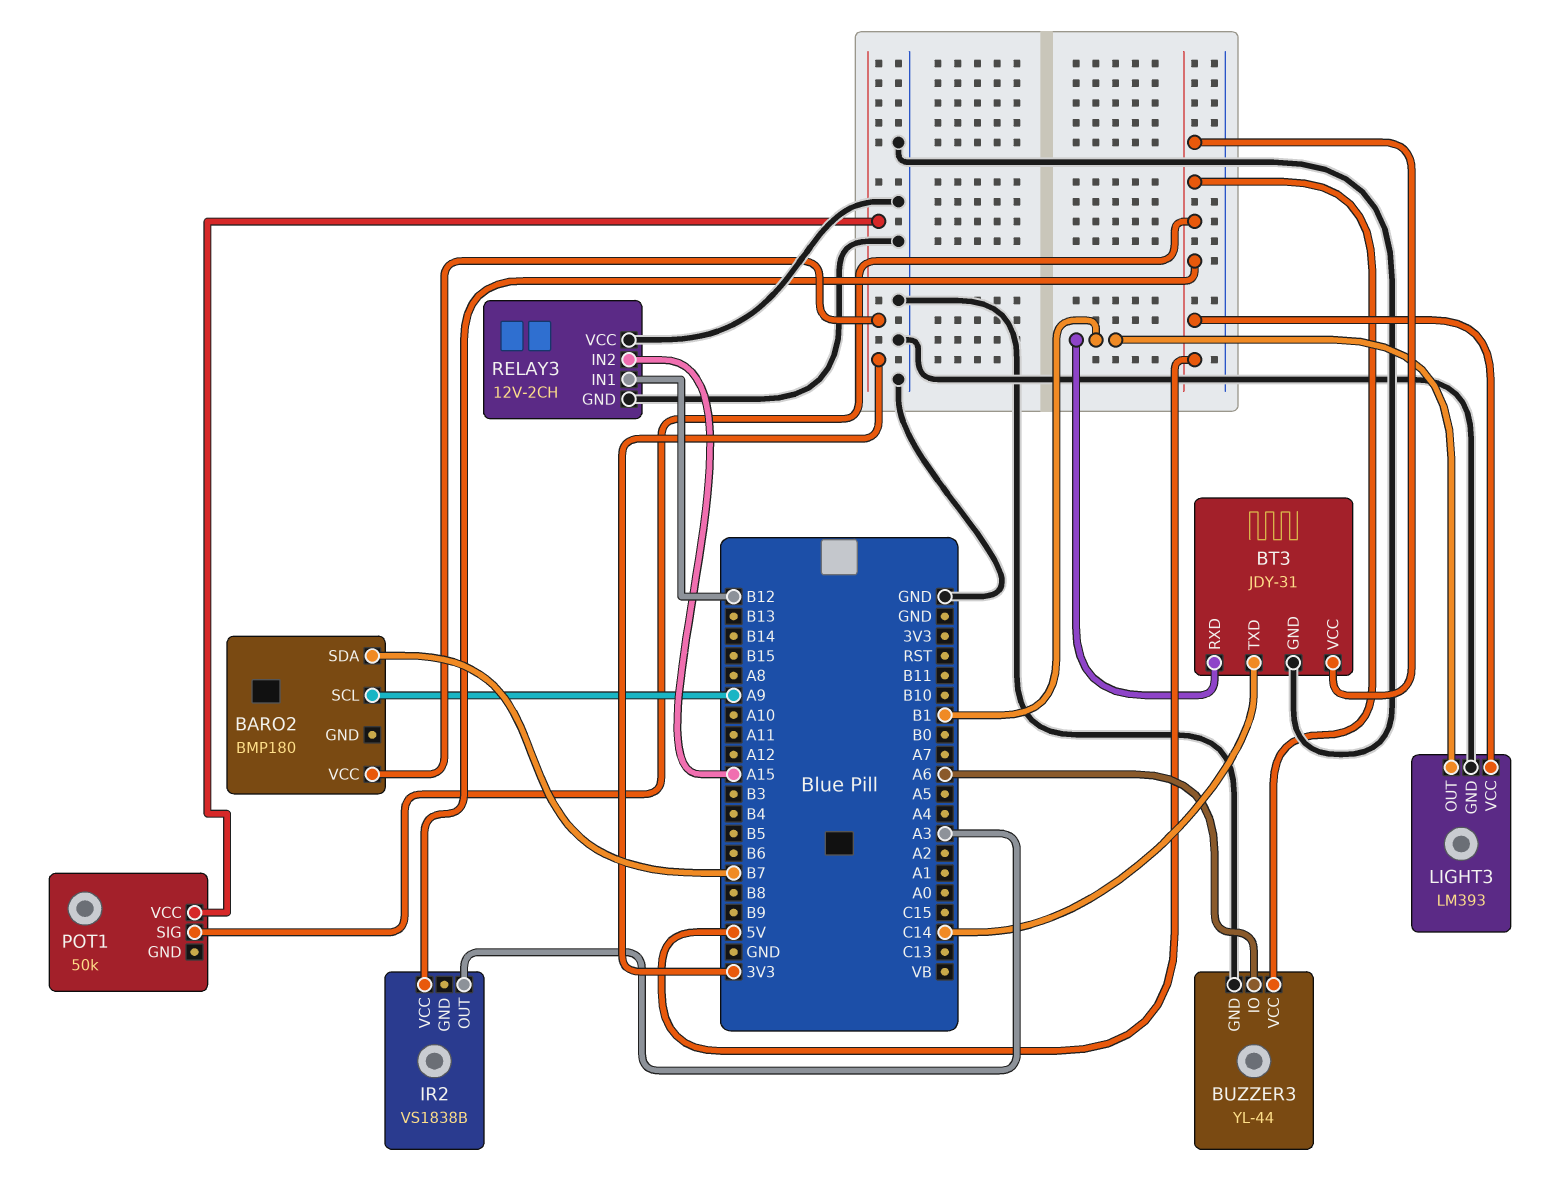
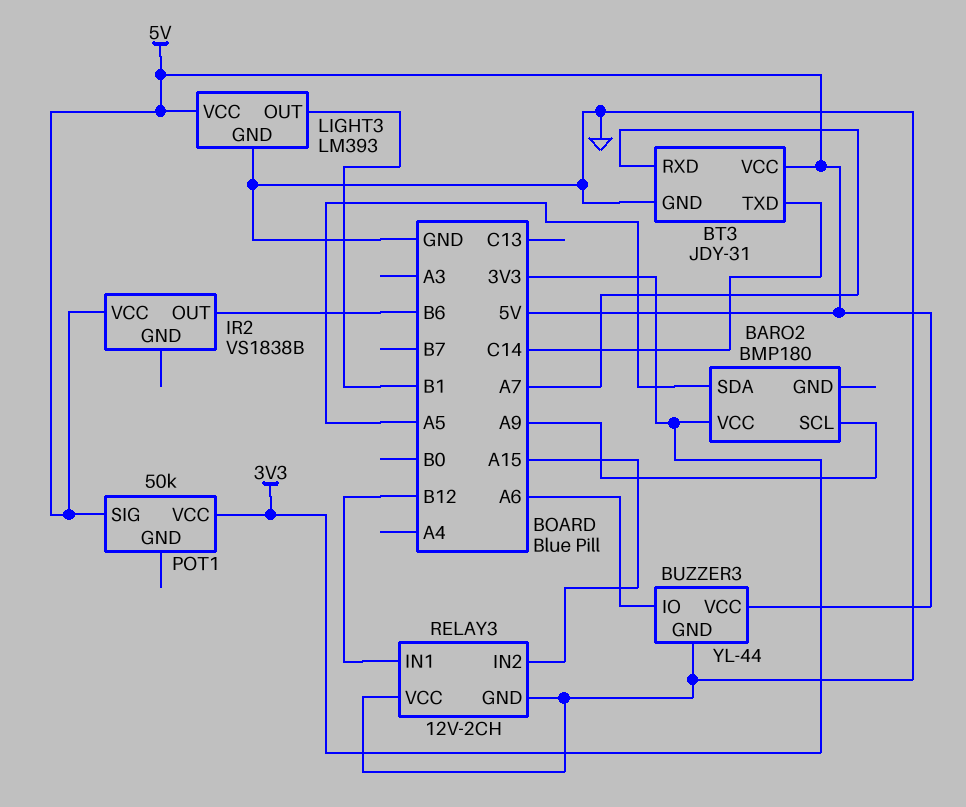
BARO2 pin SDA: B7 -> A5
BT3 pin RXD: B1 -> A7
IR2 pin OUT: A3 -> B6

